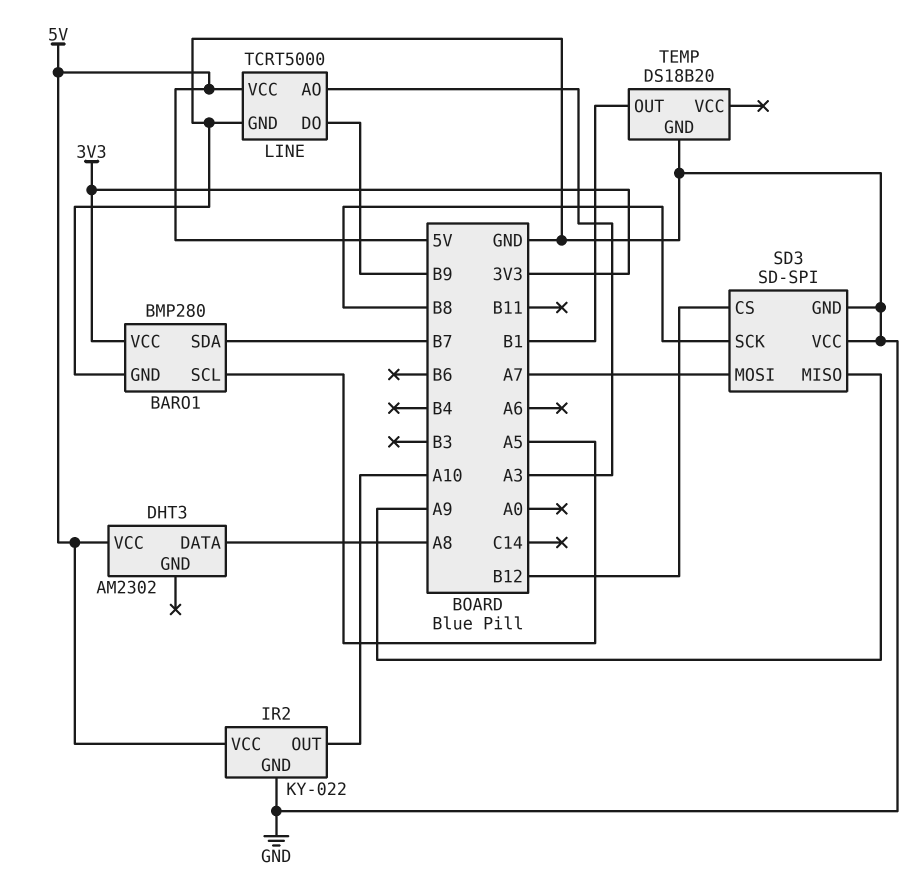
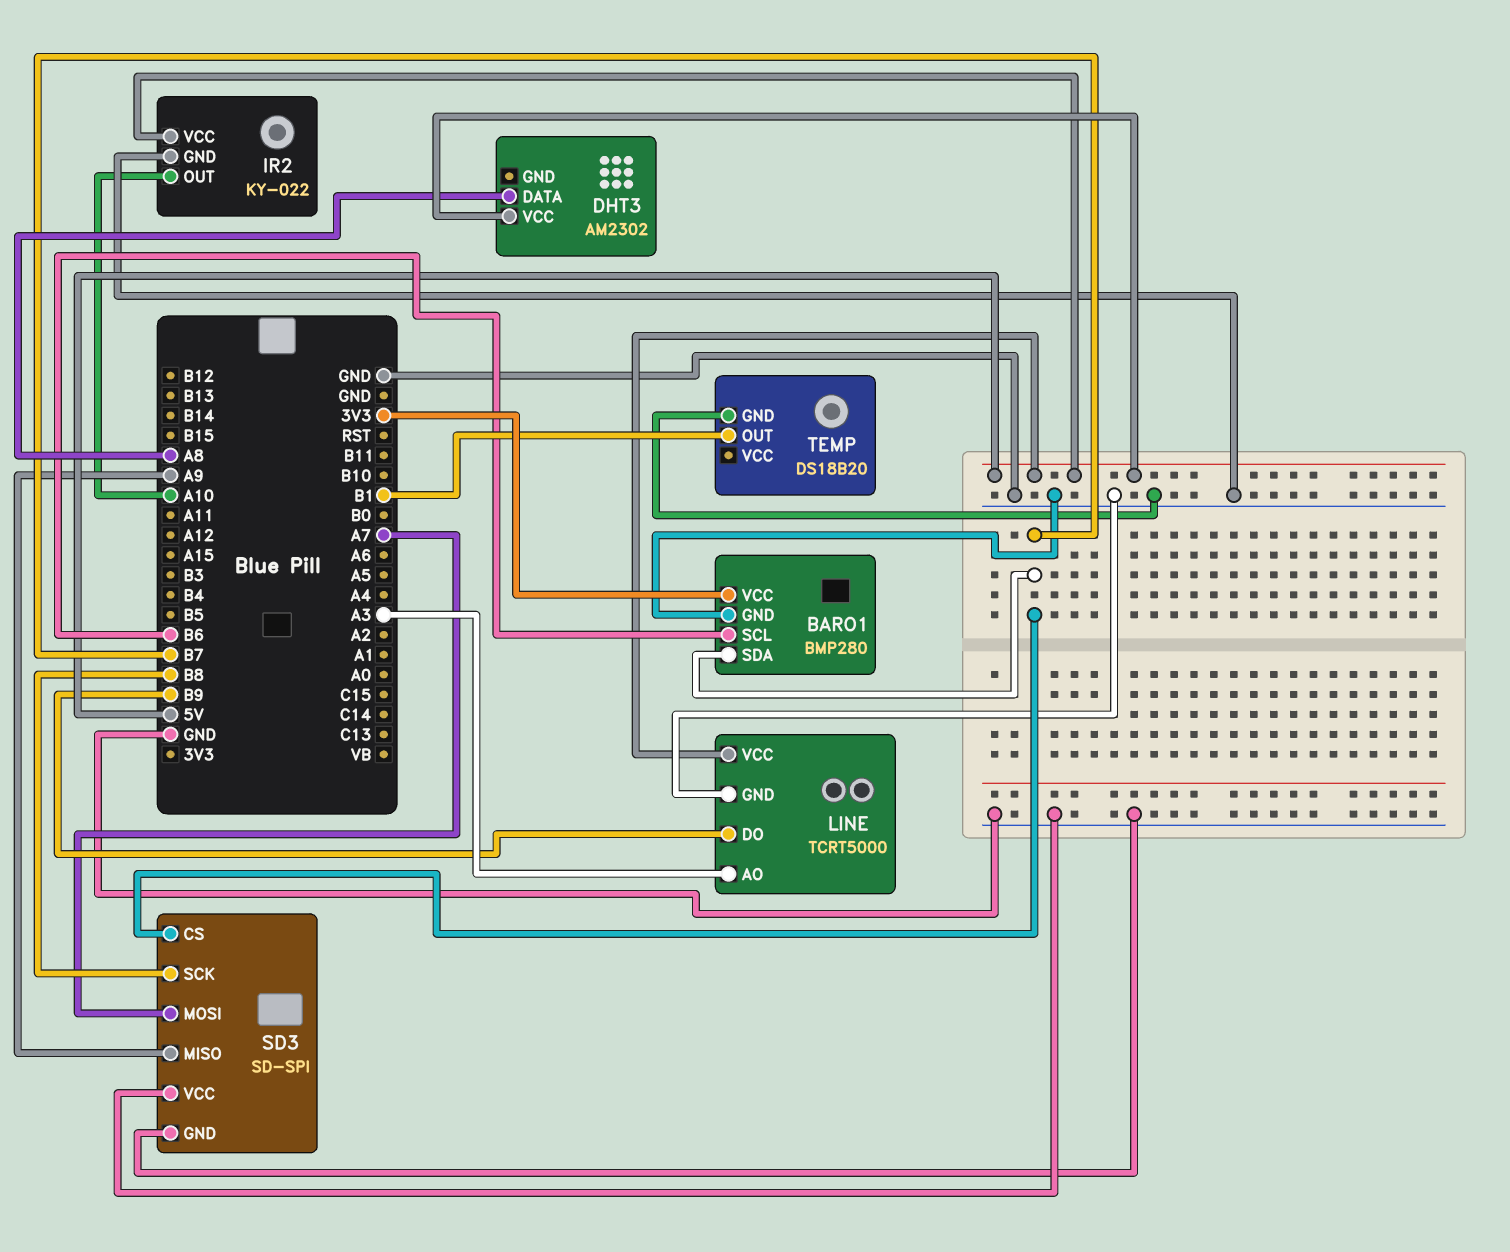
BARO1 pin SCL: A5 -> B6
SD3 pin CS: B12 -> B7

